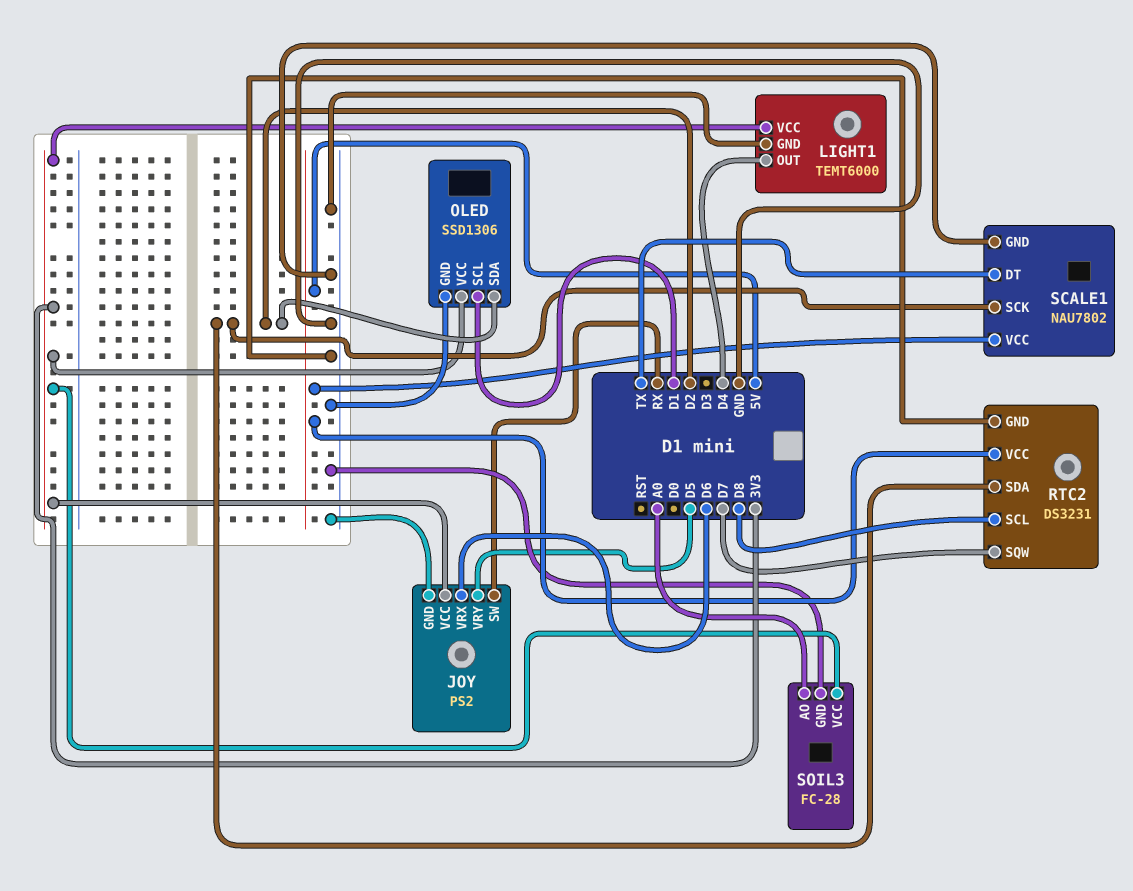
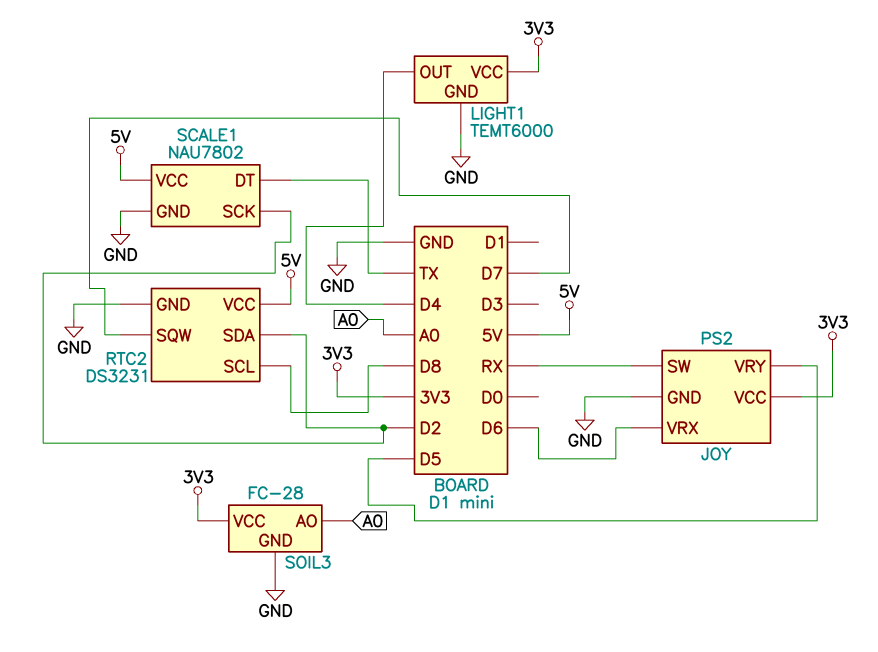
OLED: SSD1306 -> none
OLED pin GND: GND -> none
OLED pin SCL: D1 -> none
OLED pin SDA: D2 -> none
OLED pin VCC: 3V3 -> none

